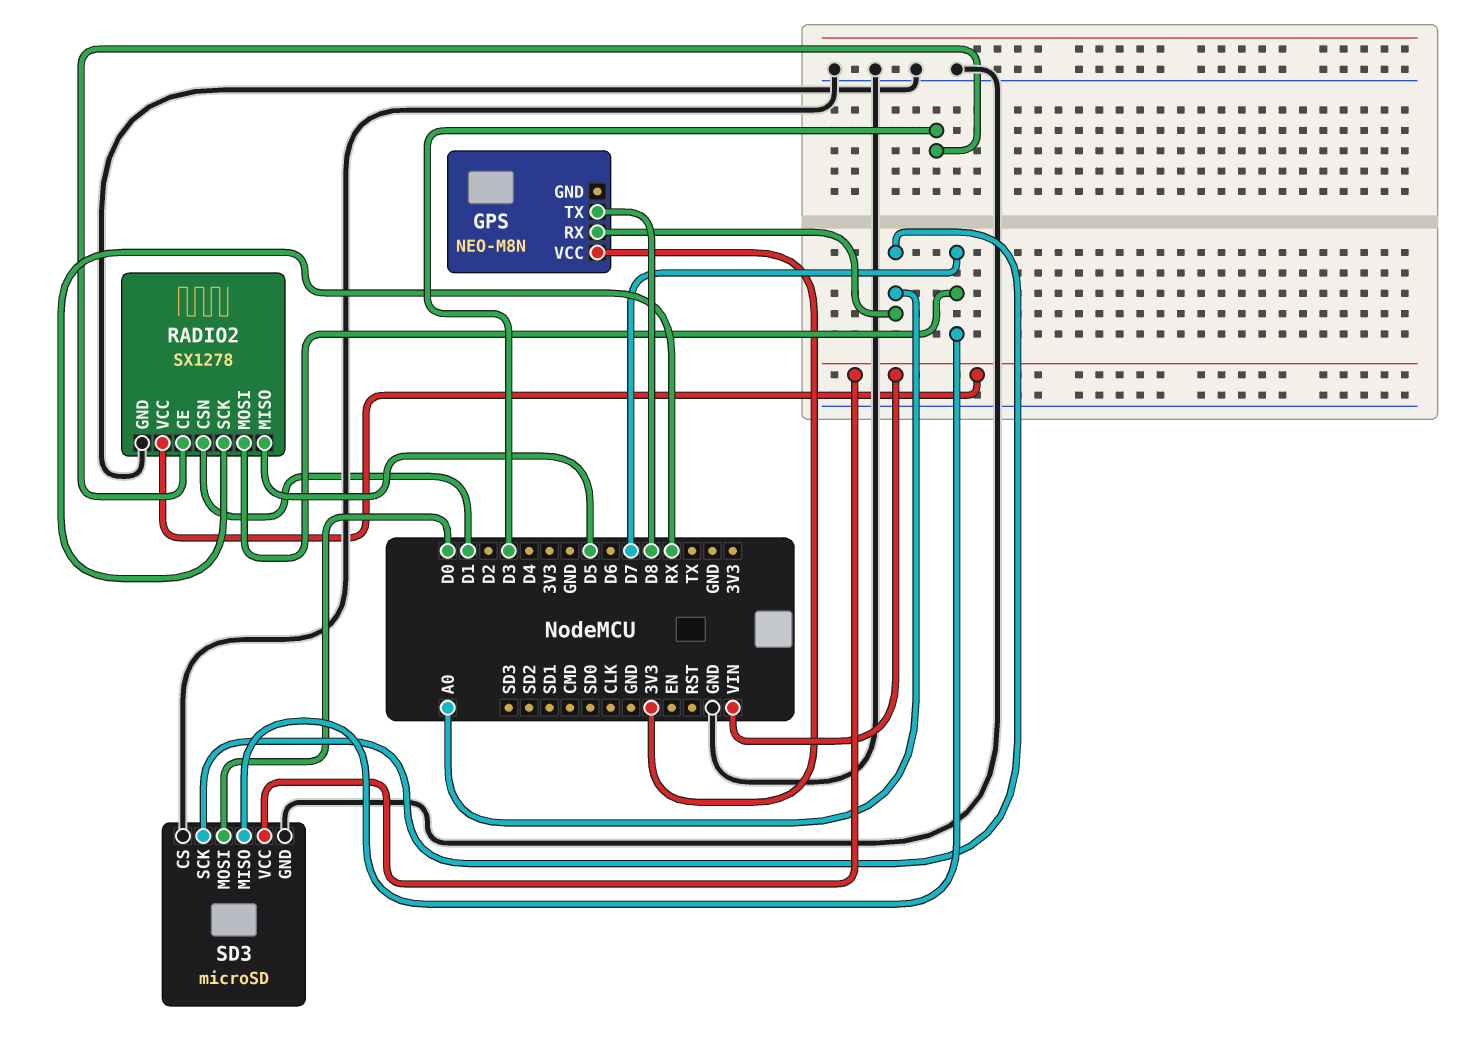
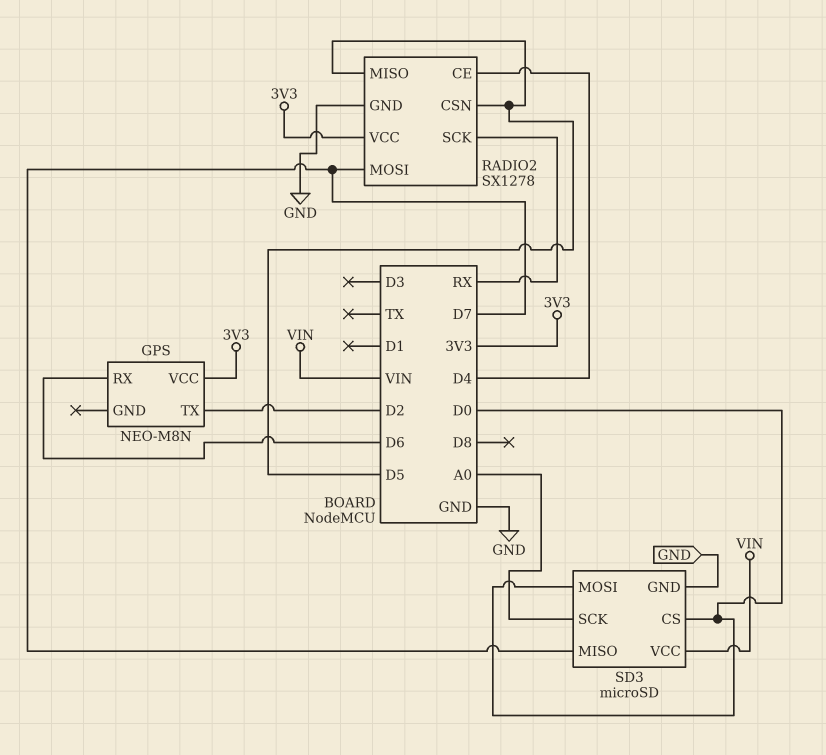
GPS pin RX: A0 -> D6
GPS pin TX: D8 -> D2
RADIO2 pin CE: D3 -> D4
RADIO2 pin CSN: D1 -> D5
RADIO2 pin VCC: VIN -> 3V3
SD3 pin CS: GND -> D0

